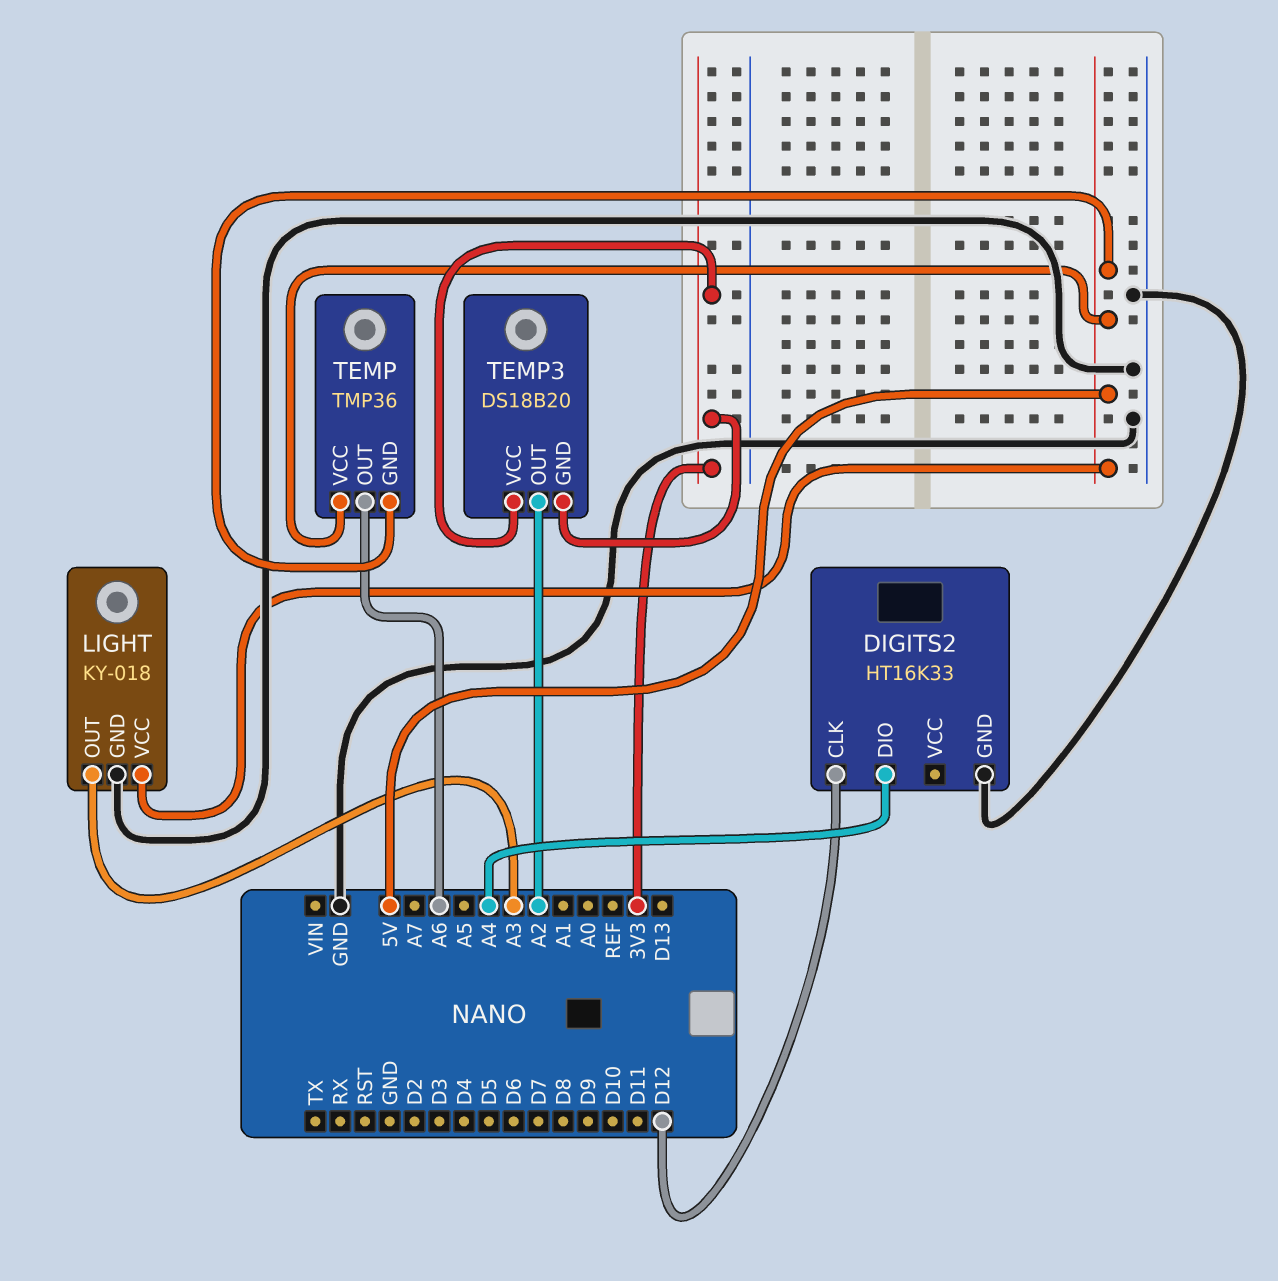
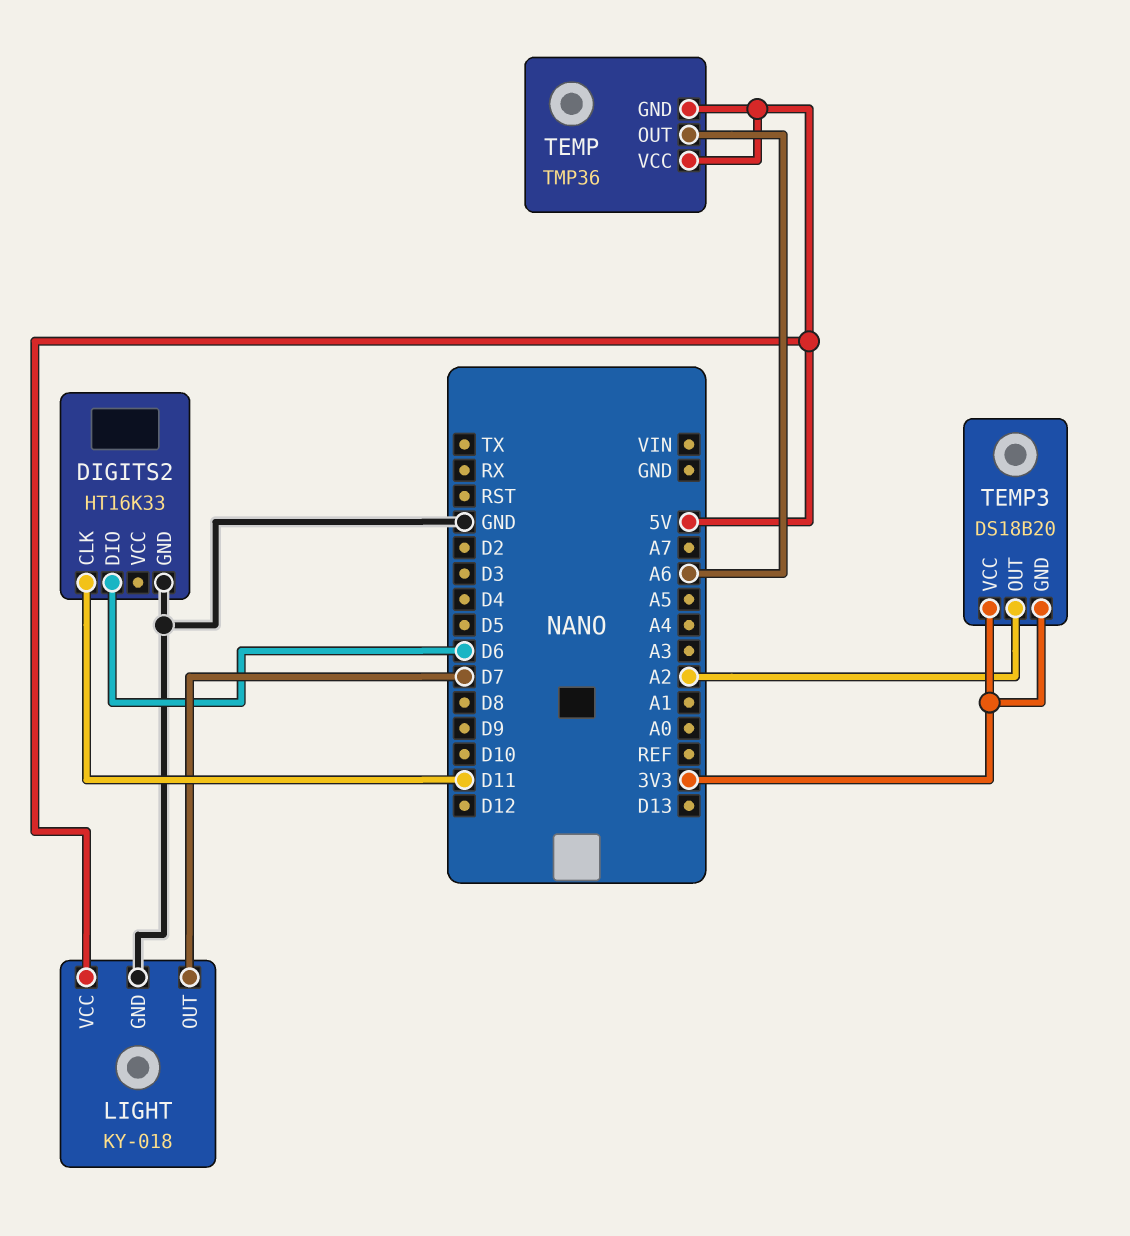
DIGITS2 pin CLK: D12 -> D11
DIGITS2 pin DIO: A4 -> D6
LIGHT pin OUT: A3 -> D7

